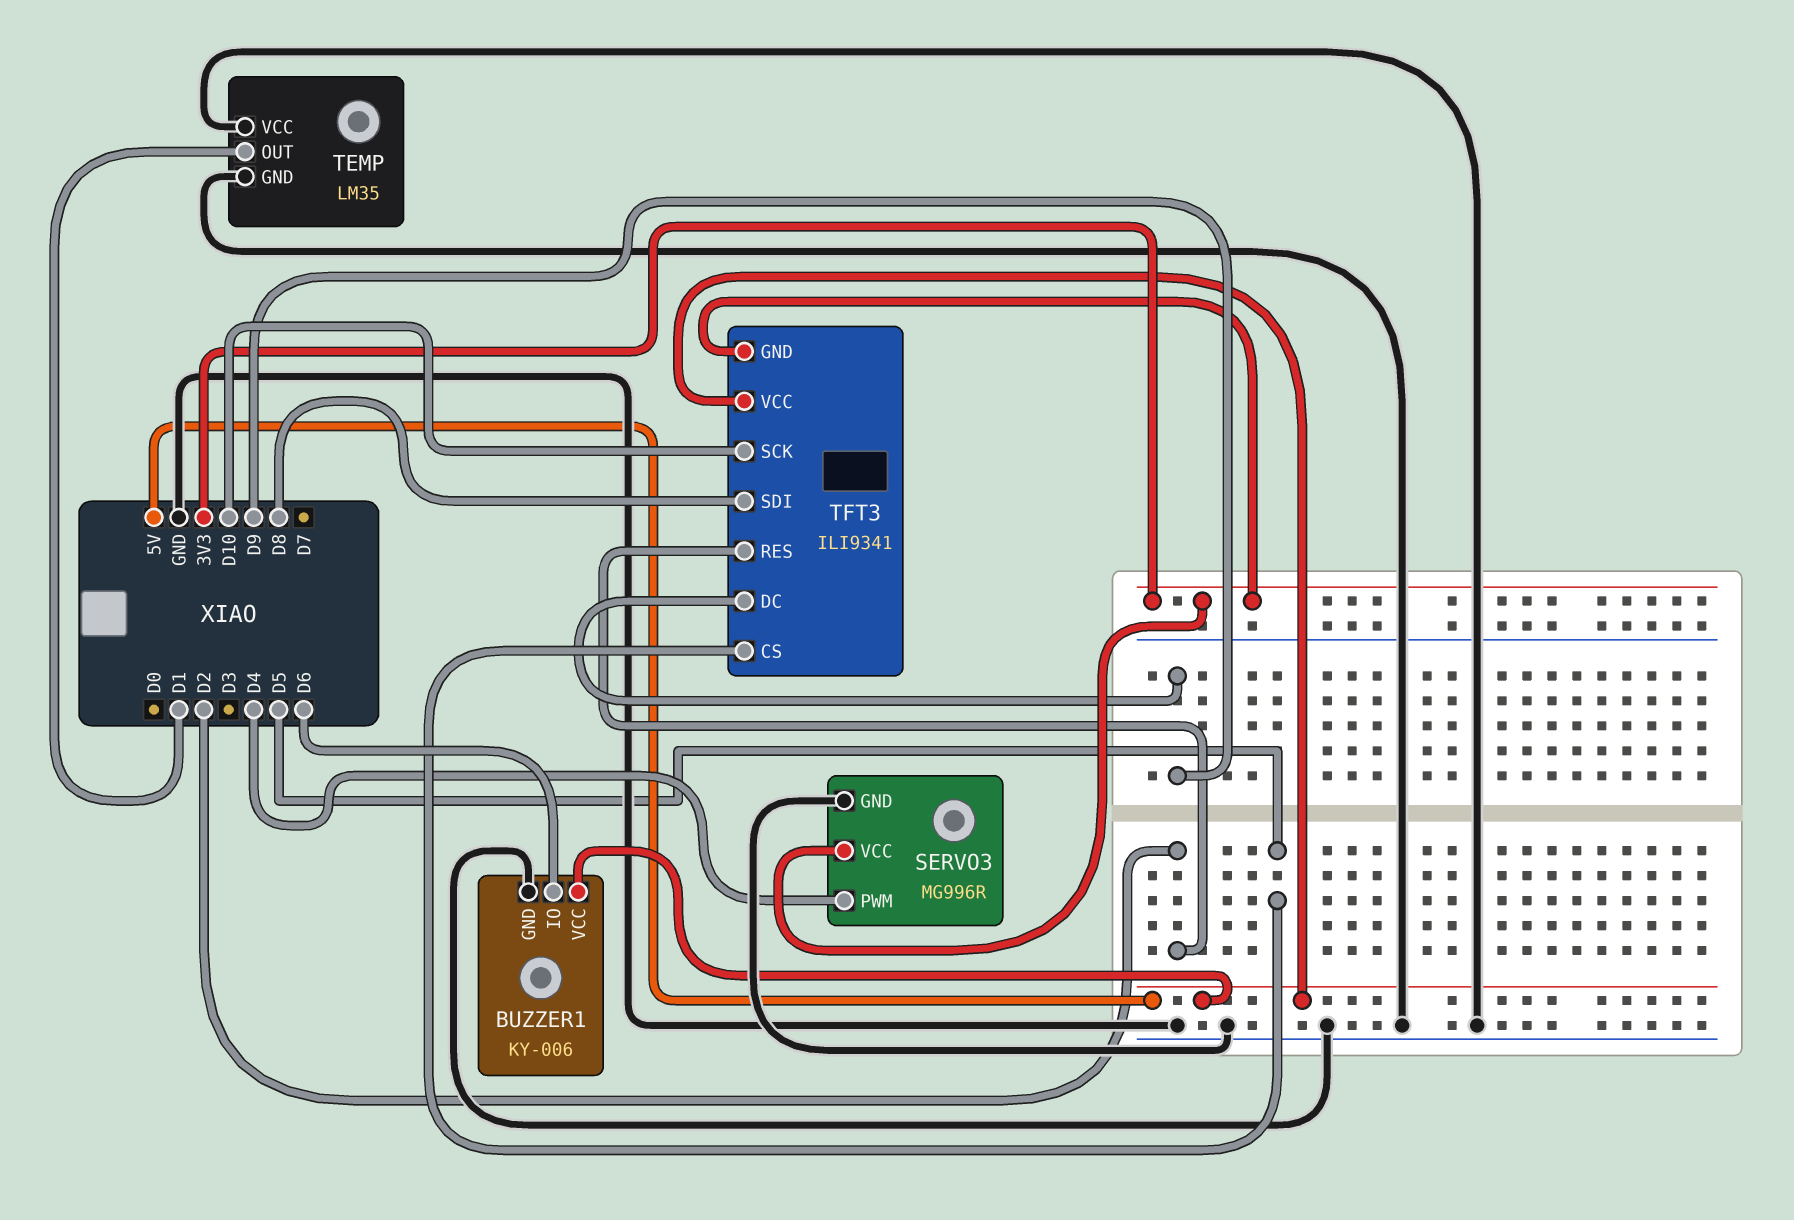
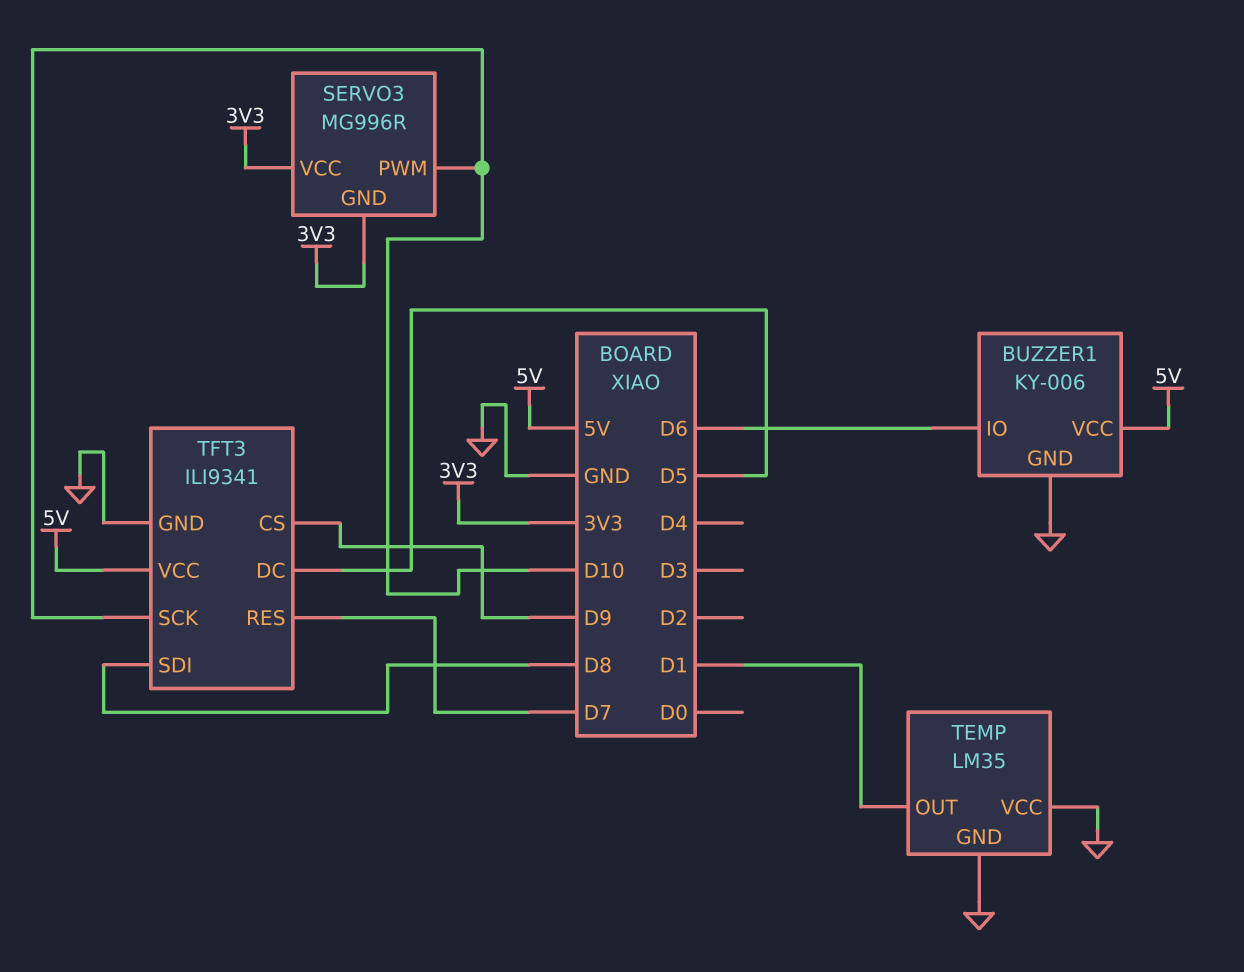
SERVO3 pin GND: GND -> 3V3
SERVO3 pin PWM: D4 -> D10
TFT3 pin CS: D5 -> D9
TFT3 pin DC: D9 -> D5
TFT3 pin GND: 3V3 -> GND
TFT3 pin RES: D2 -> D7

